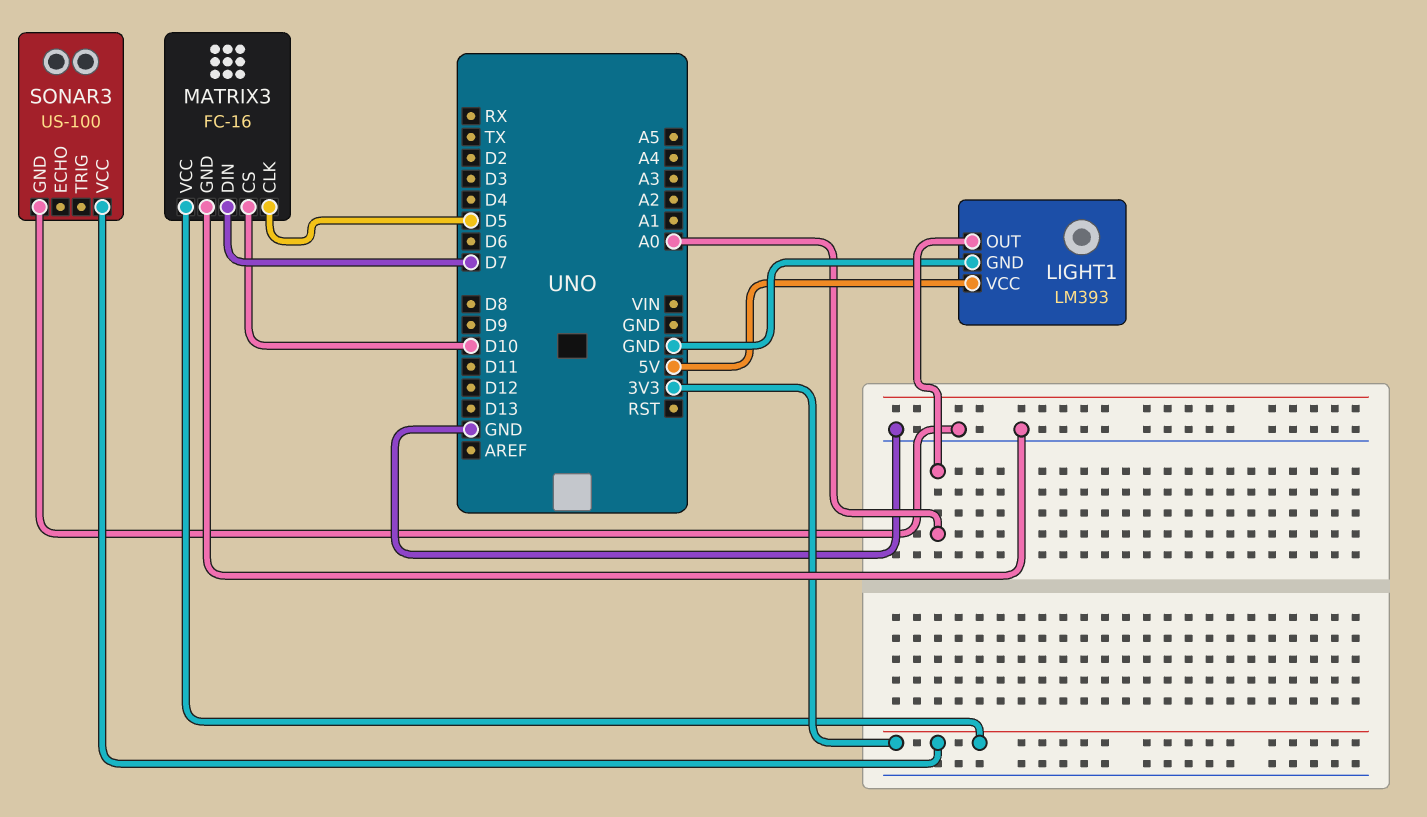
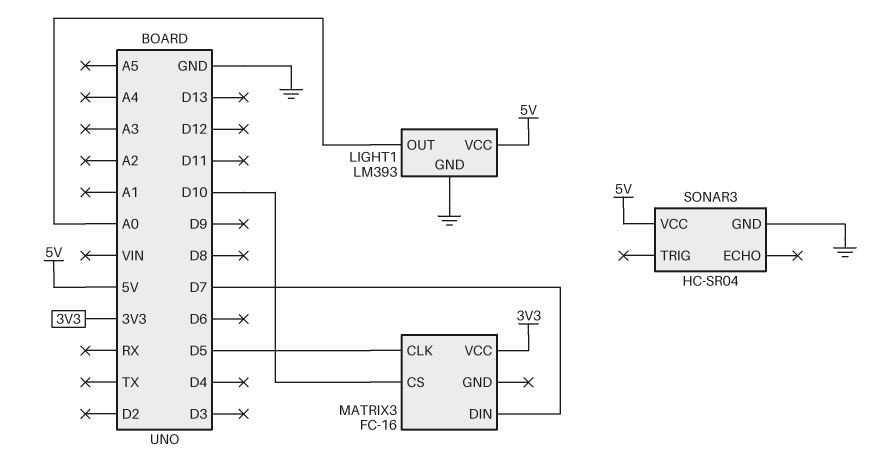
MATRIX3 pin GND: GND -> none
SONAR3: US-100 -> HC-SR04
SONAR3 pin VCC: 3V3 -> 5V

